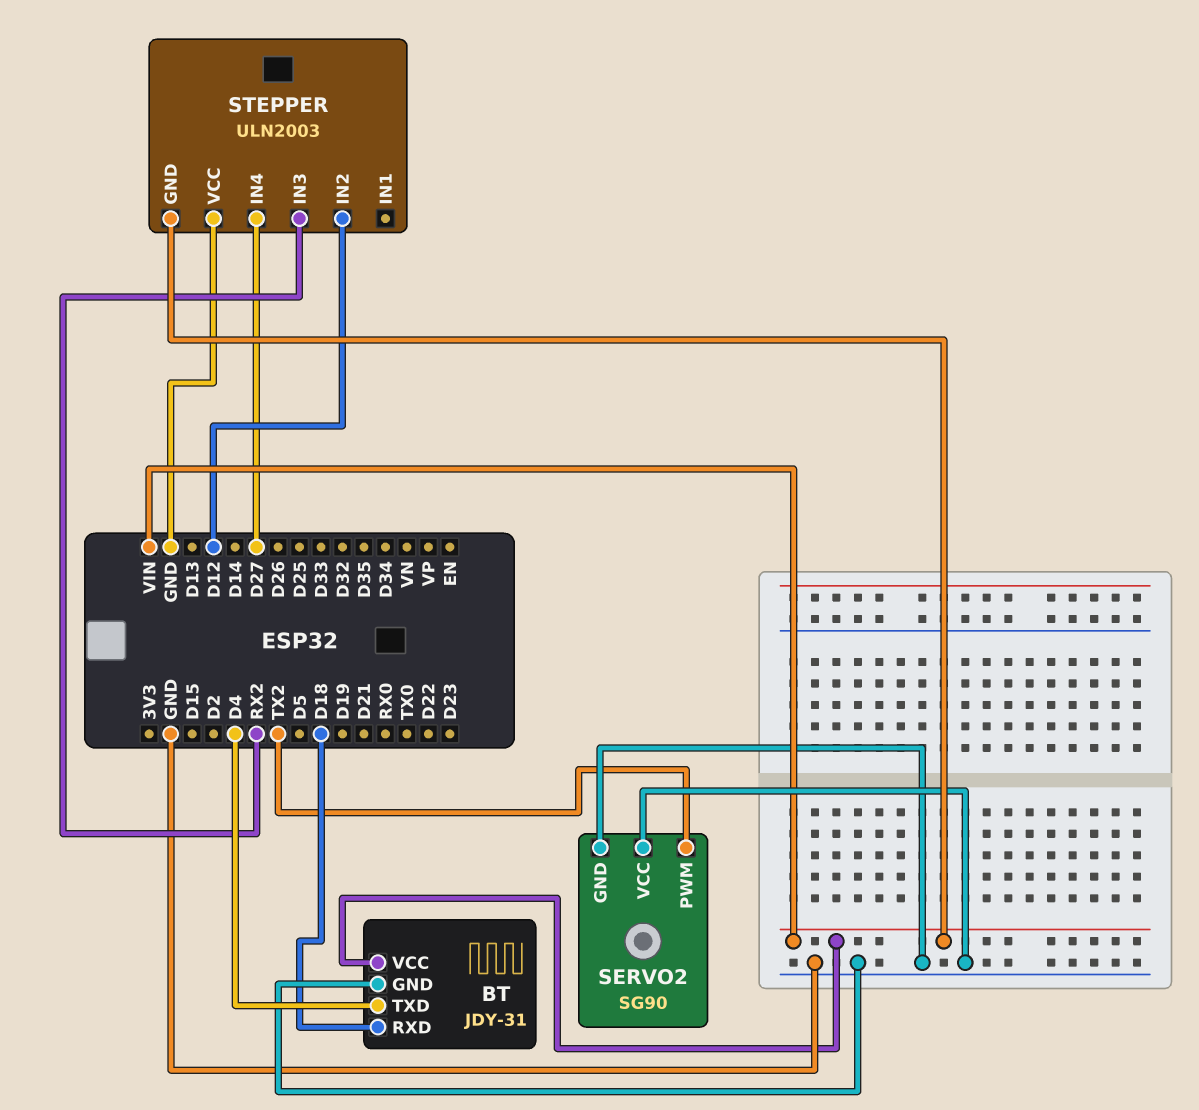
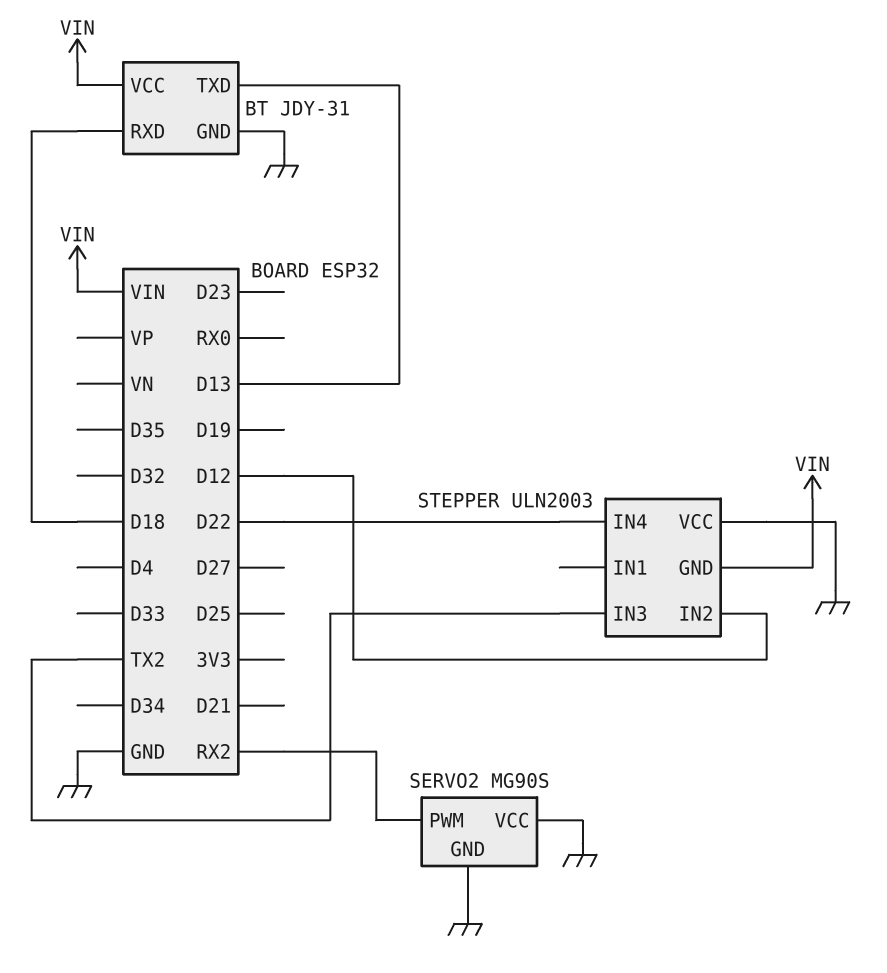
BT pin TXD: D4 -> D13
SERVO2: SG90 -> MG90S
SERVO2 pin PWM: TX2 -> RX2
STEPPER pin IN3: RX2 -> TX2
STEPPER pin IN4: D27 -> D22

